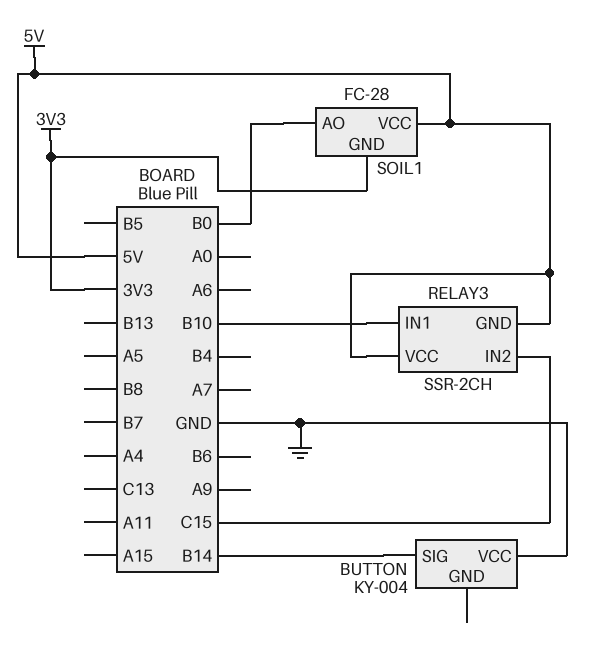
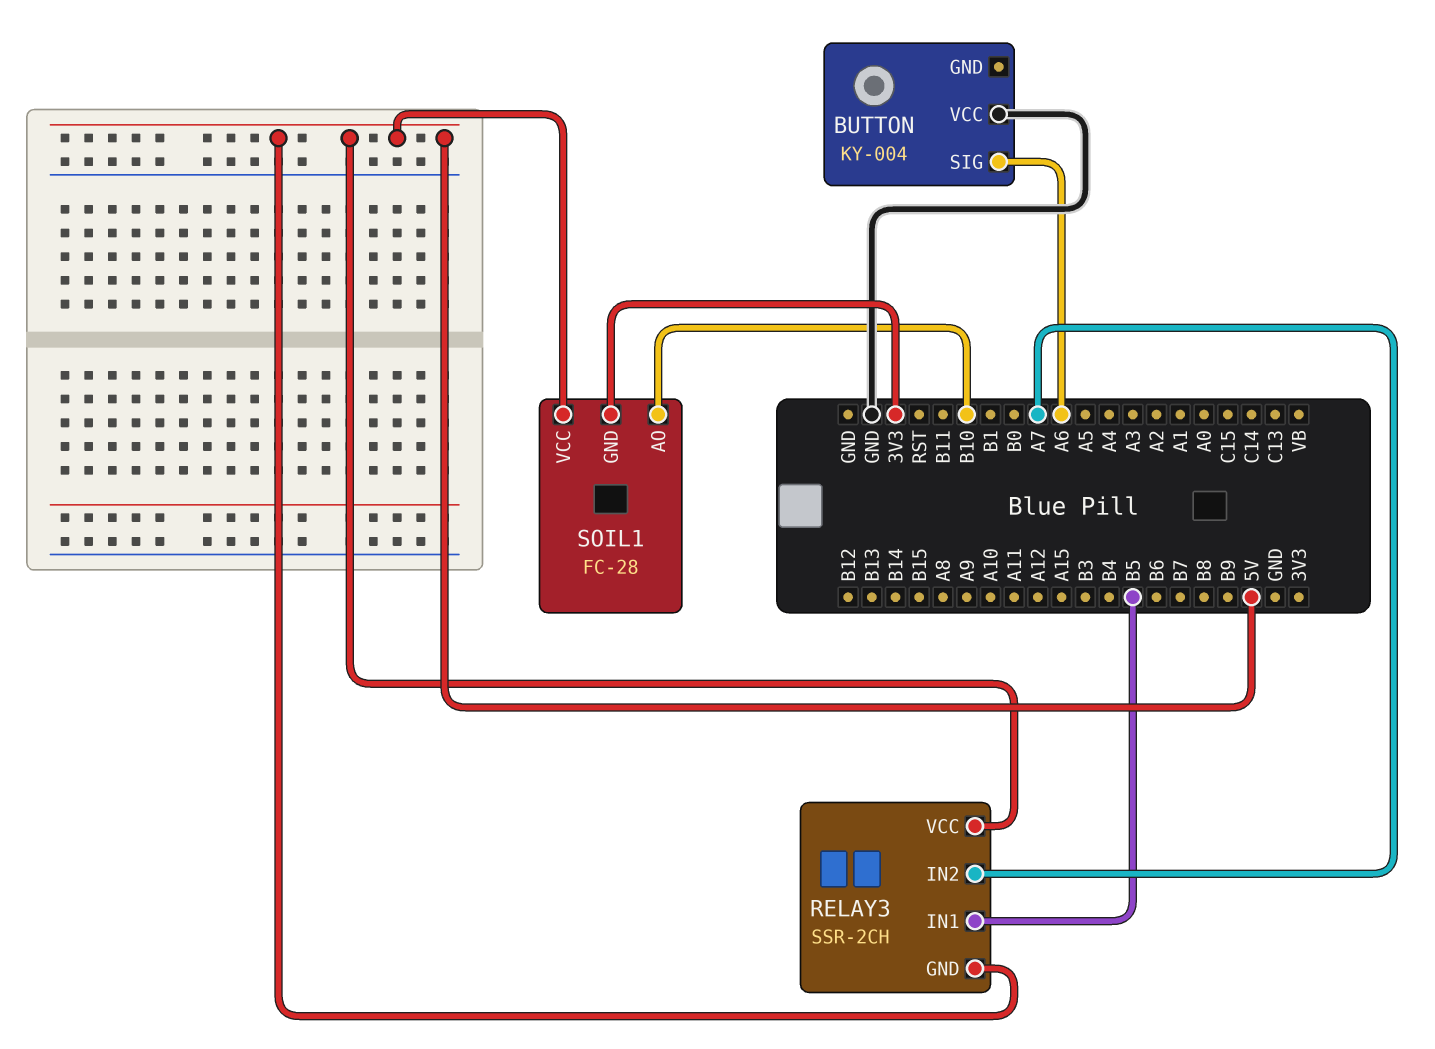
BUTTON pin SIG: B14 -> A6
RELAY3 pin IN1: B10 -> B5
RELAY3 pin IN2: C15 -> A7
SOIL1 pin AO: B0 -> B10

